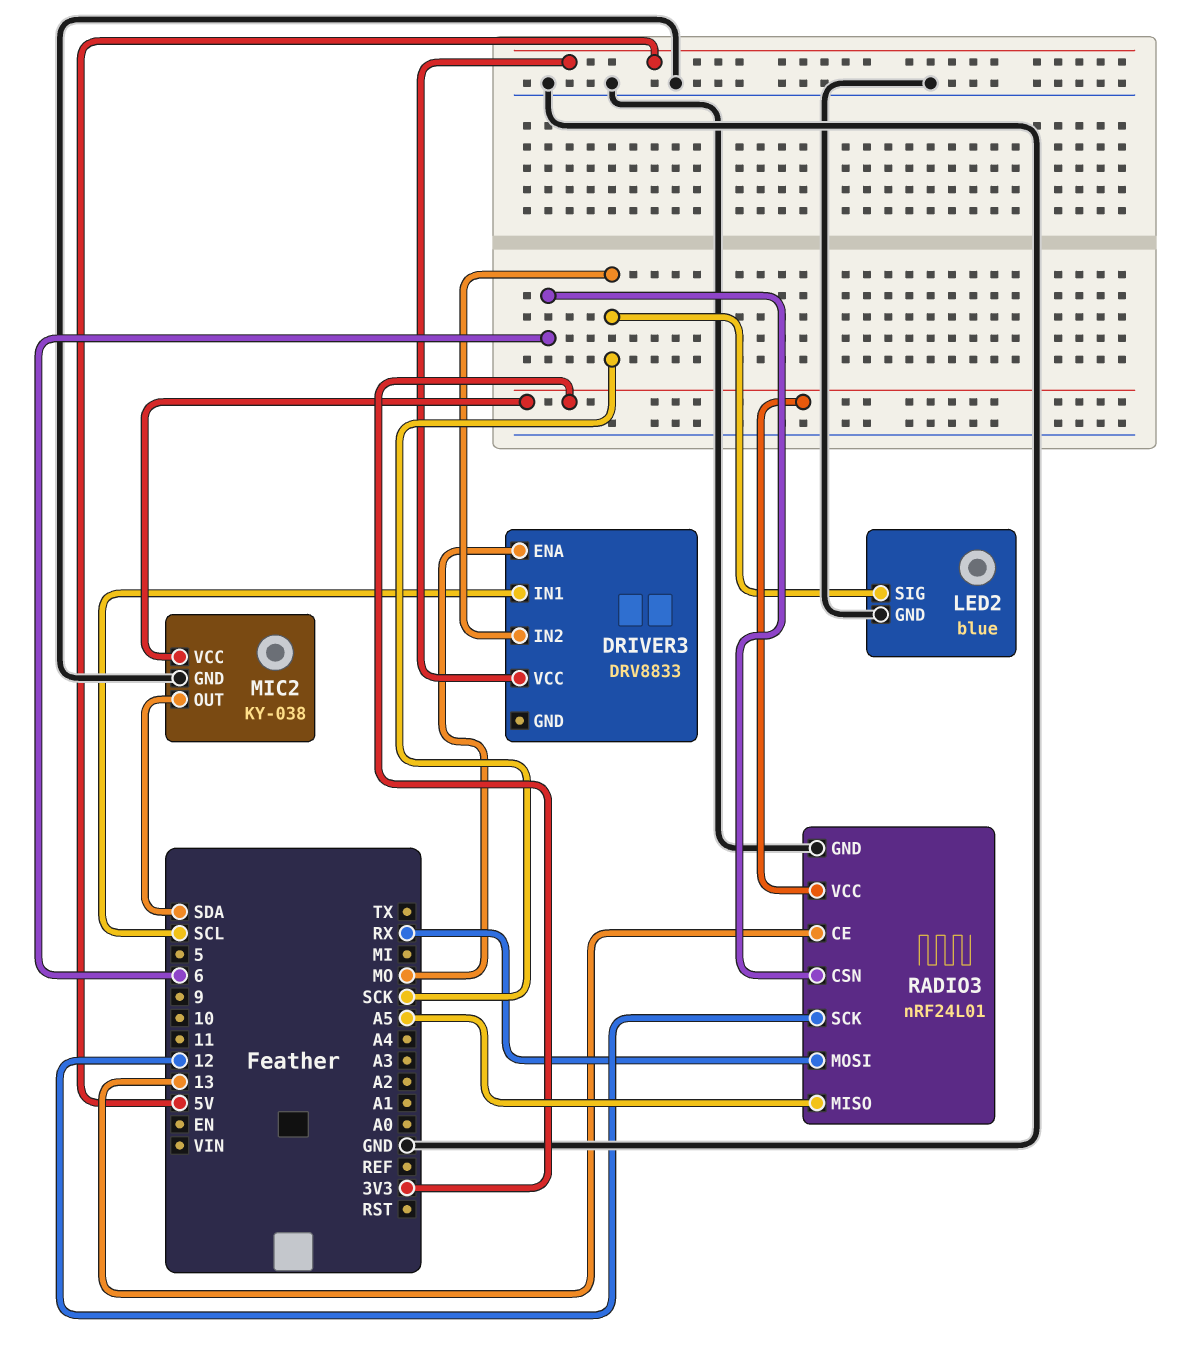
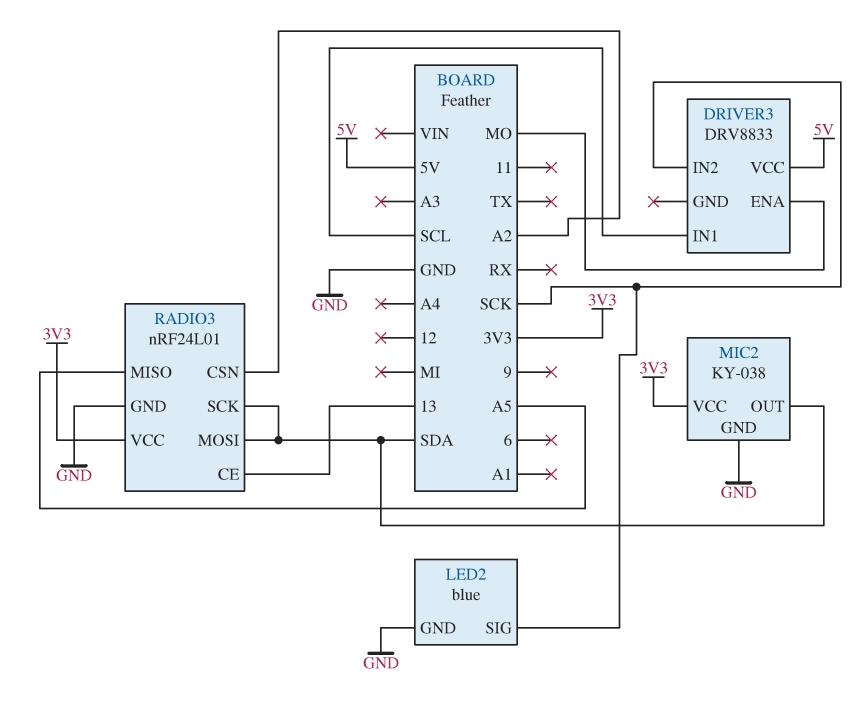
RADIO3 pin CSN: 6 -> A2
RADIO3 pin MOSI: RX -> SDA
RADIO3 pin SCK: 12 -> SDA

